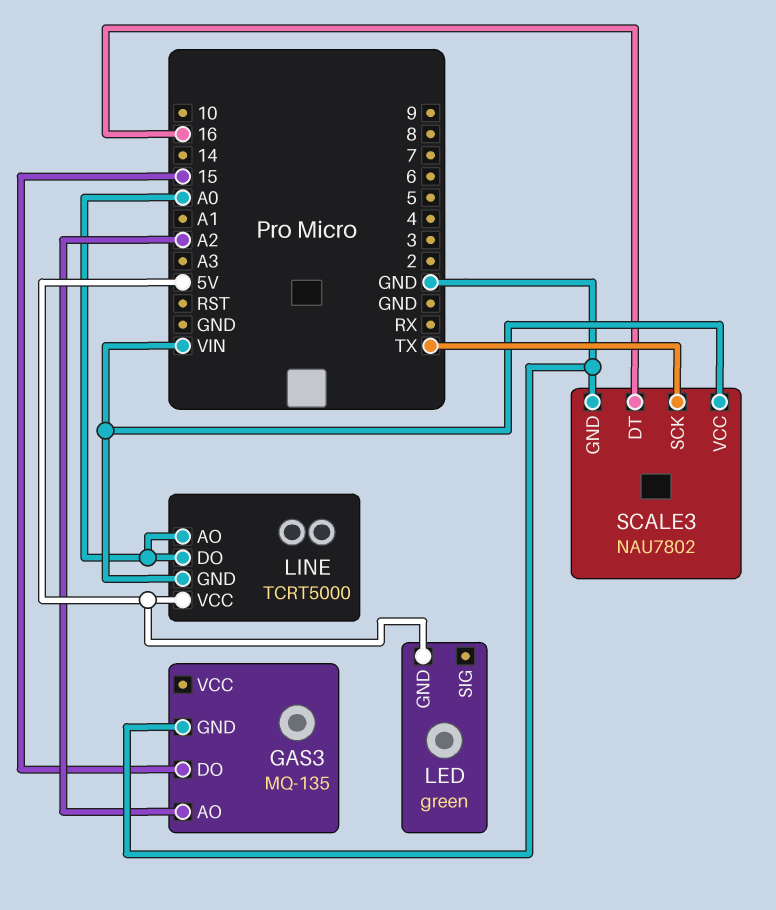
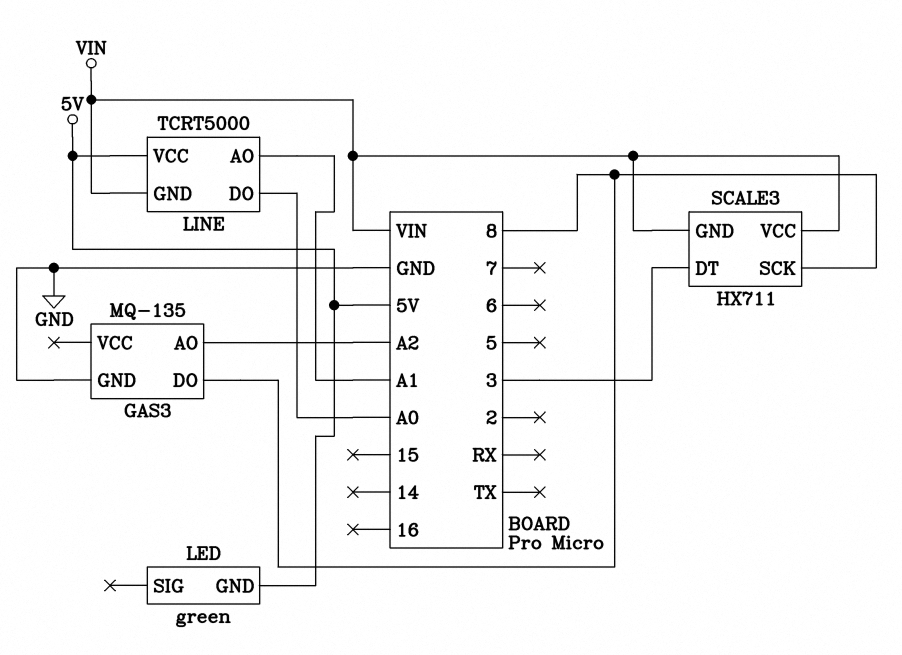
GAS3 pin DO: 15 -> 8
LINE pin AO: A0 -> A1
SCALE3: NAU7802 -> HX711
SCALE3 pin DT: 16 -> 3
SCALE3 pin GND: GND -> VIN
SCALE3 pin SCK: TX -> 8

